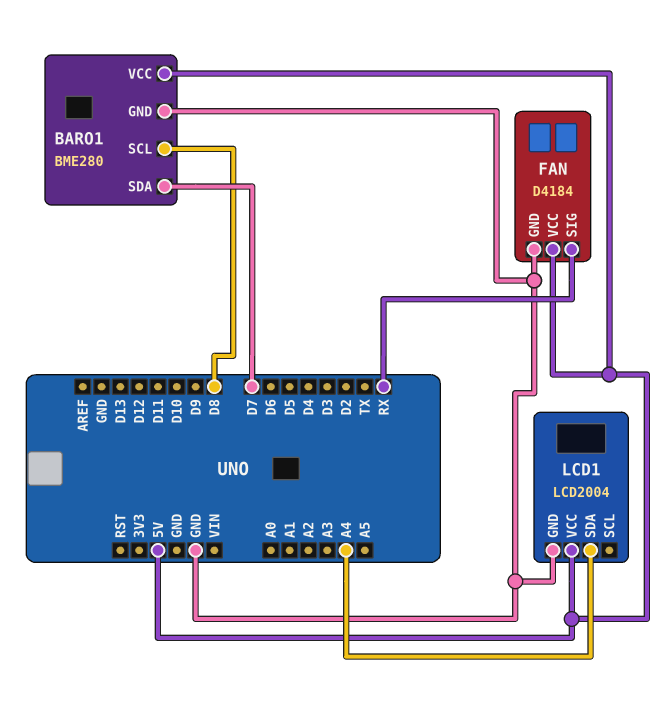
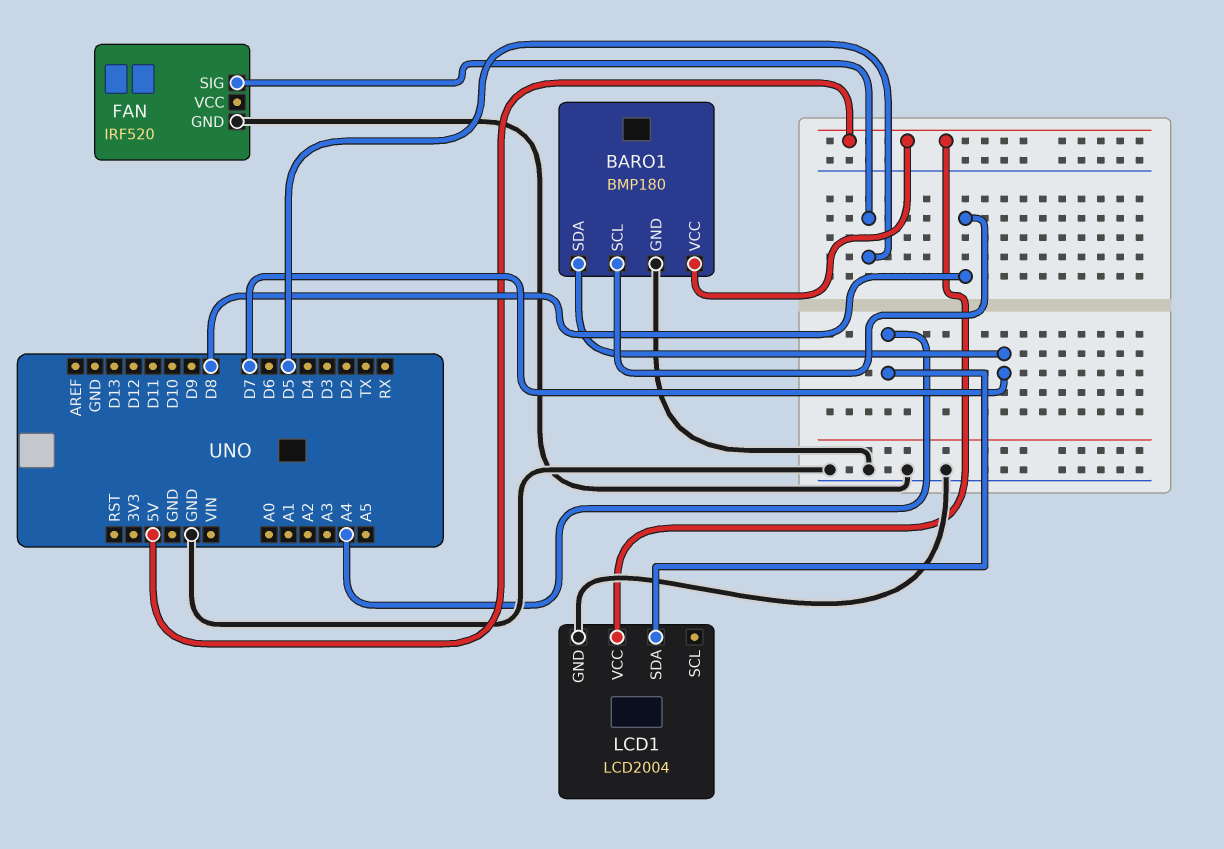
BARO1: BME280 -> BMP180
FAN: D4184 -> IRF520
FAN pin SIG: RX -> D5
FAN pin VCC: 5V -> none

